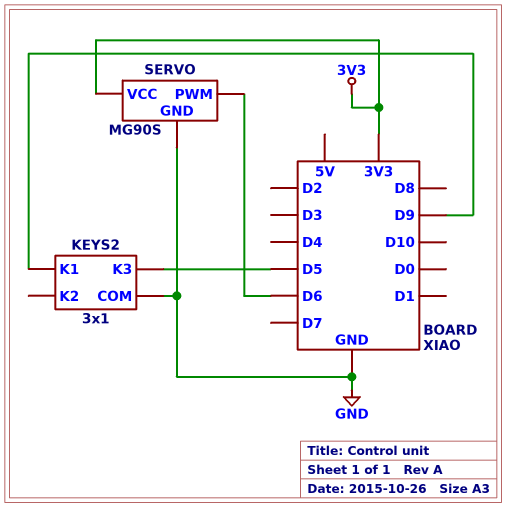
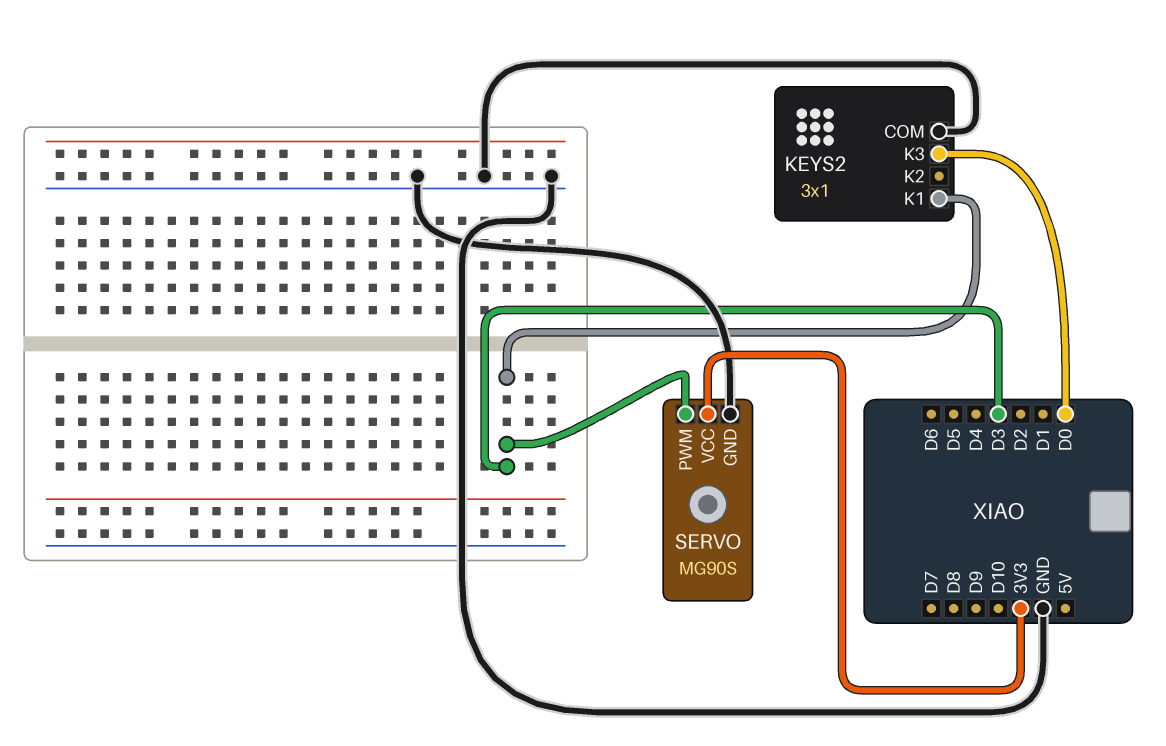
KEYS2 pin K1: D9 -> D3
KEYS2 pin K3: D5 -> D0
SERVO pin PWM: D6 -> D3

